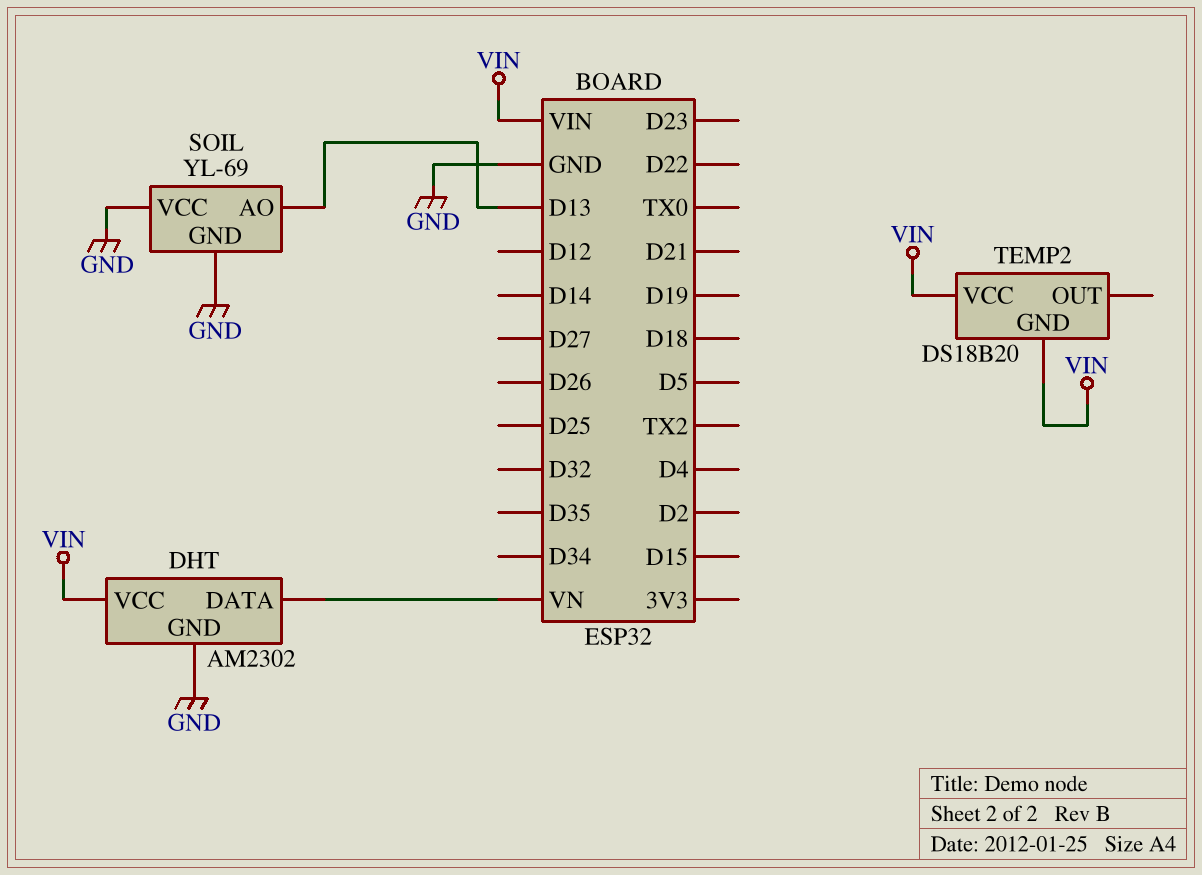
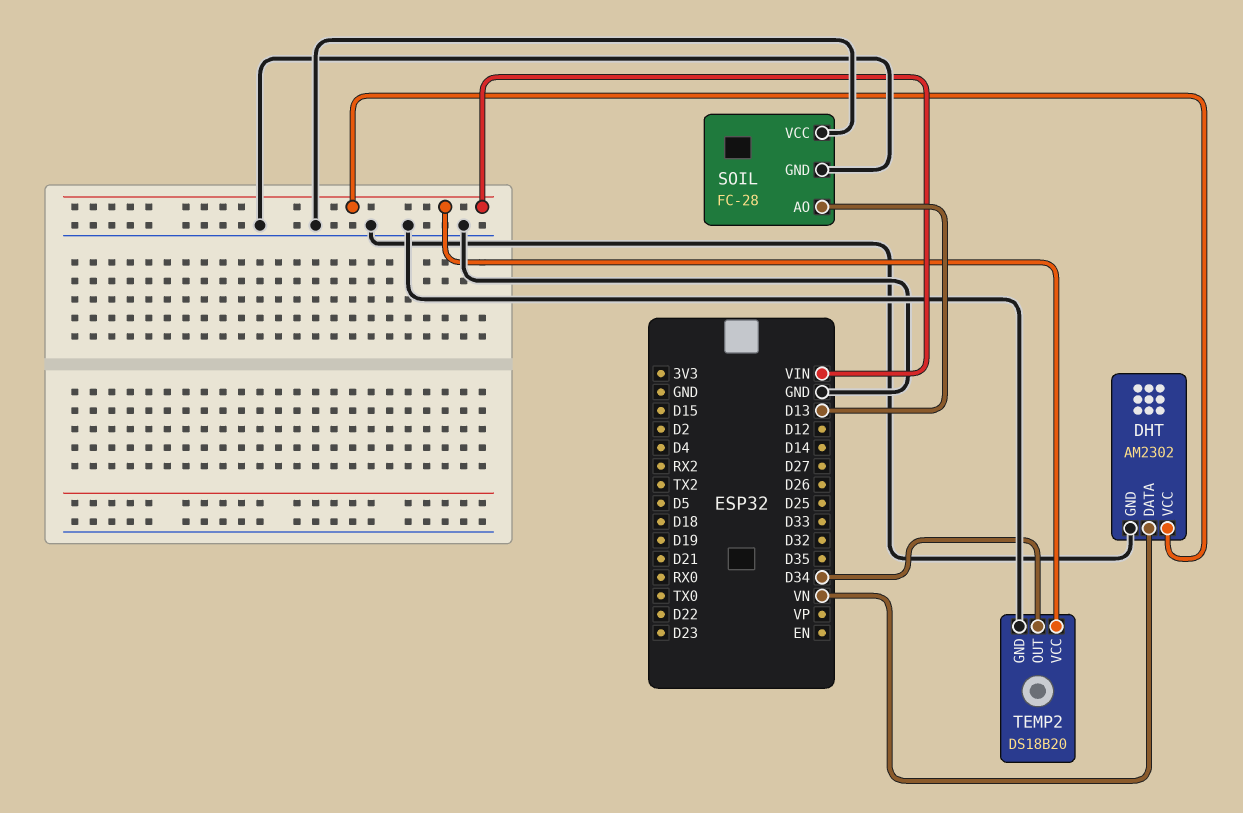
SOIL: YL-69 -> FC-28
TEMP2 pin GND: VIN -> GND
TEMP2 pin OUT: none -> D34

